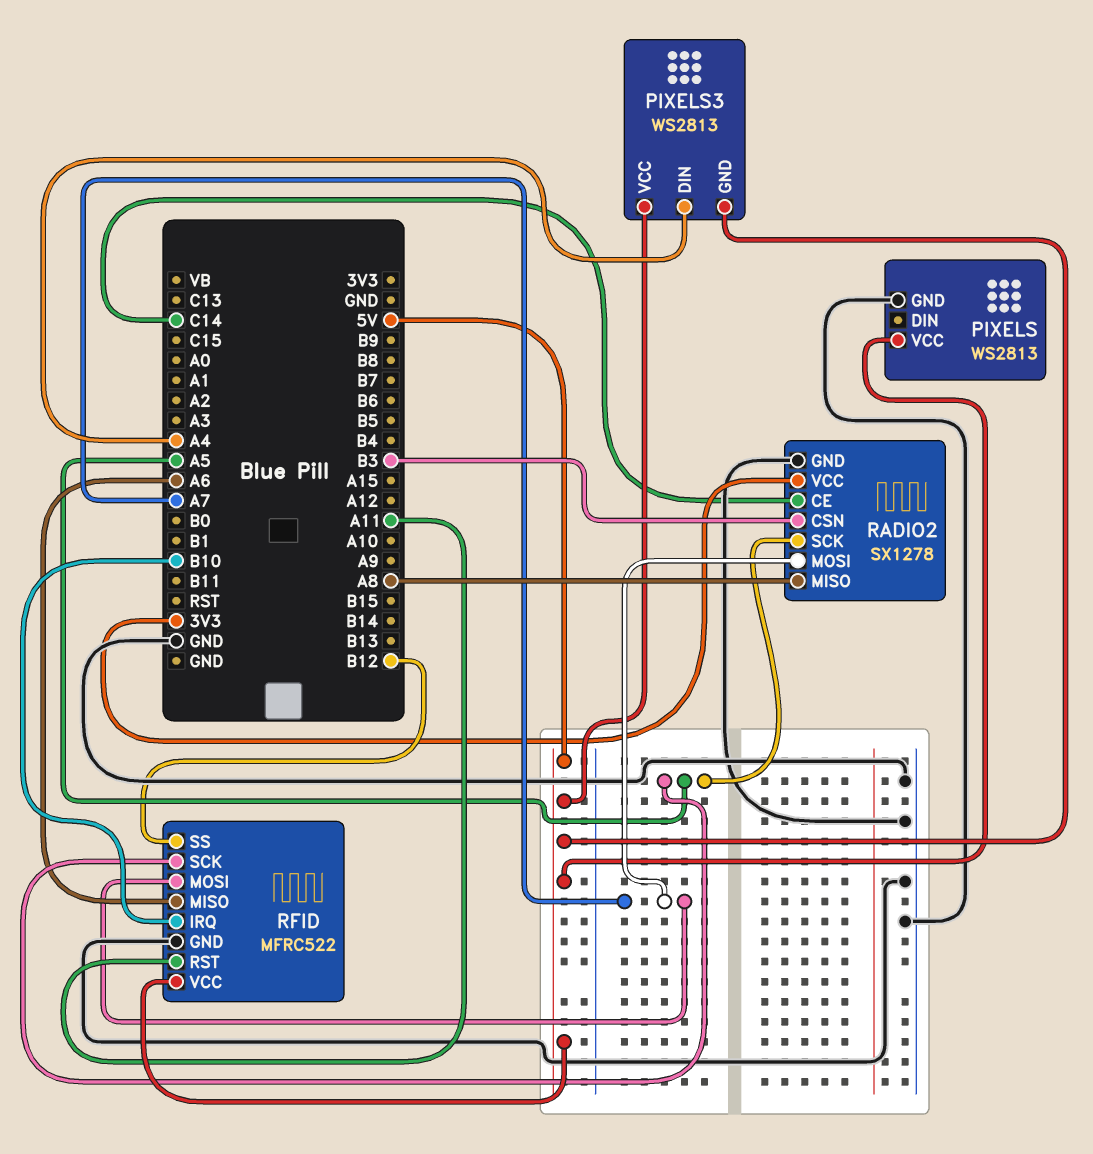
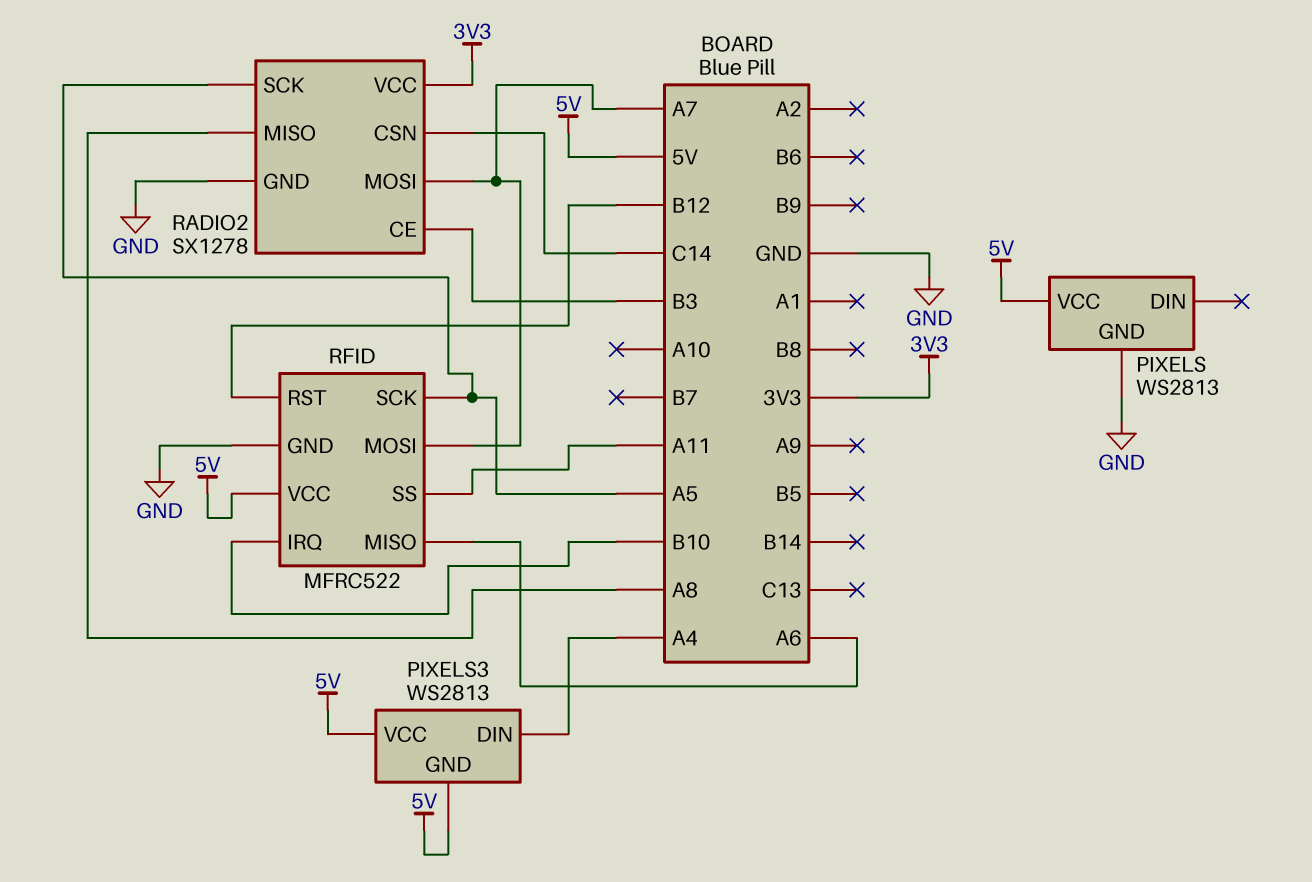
RADIO2 pin CE: C14 -> B3
RADIO2 pin CSN: B3 -> C14
RFID pin RST: A11 -> B12
RFID pin SS: B12 -> A11

